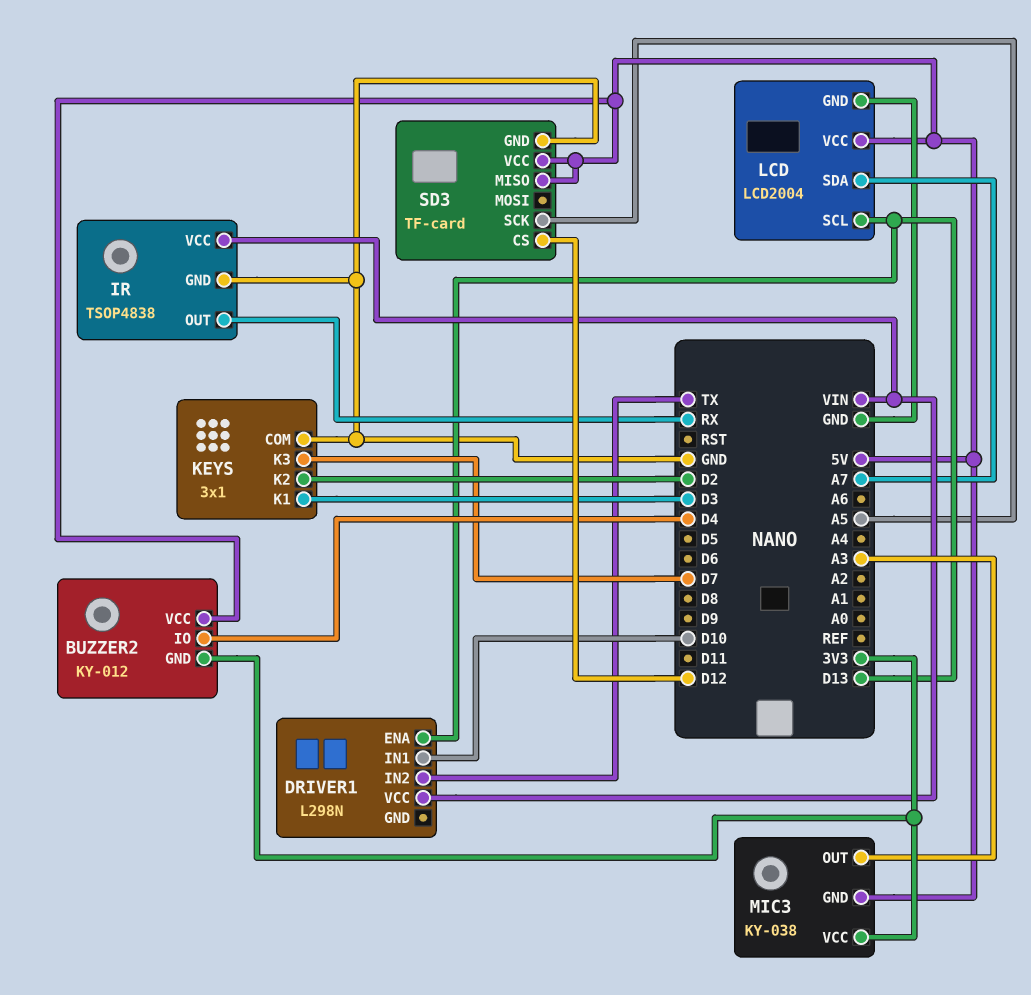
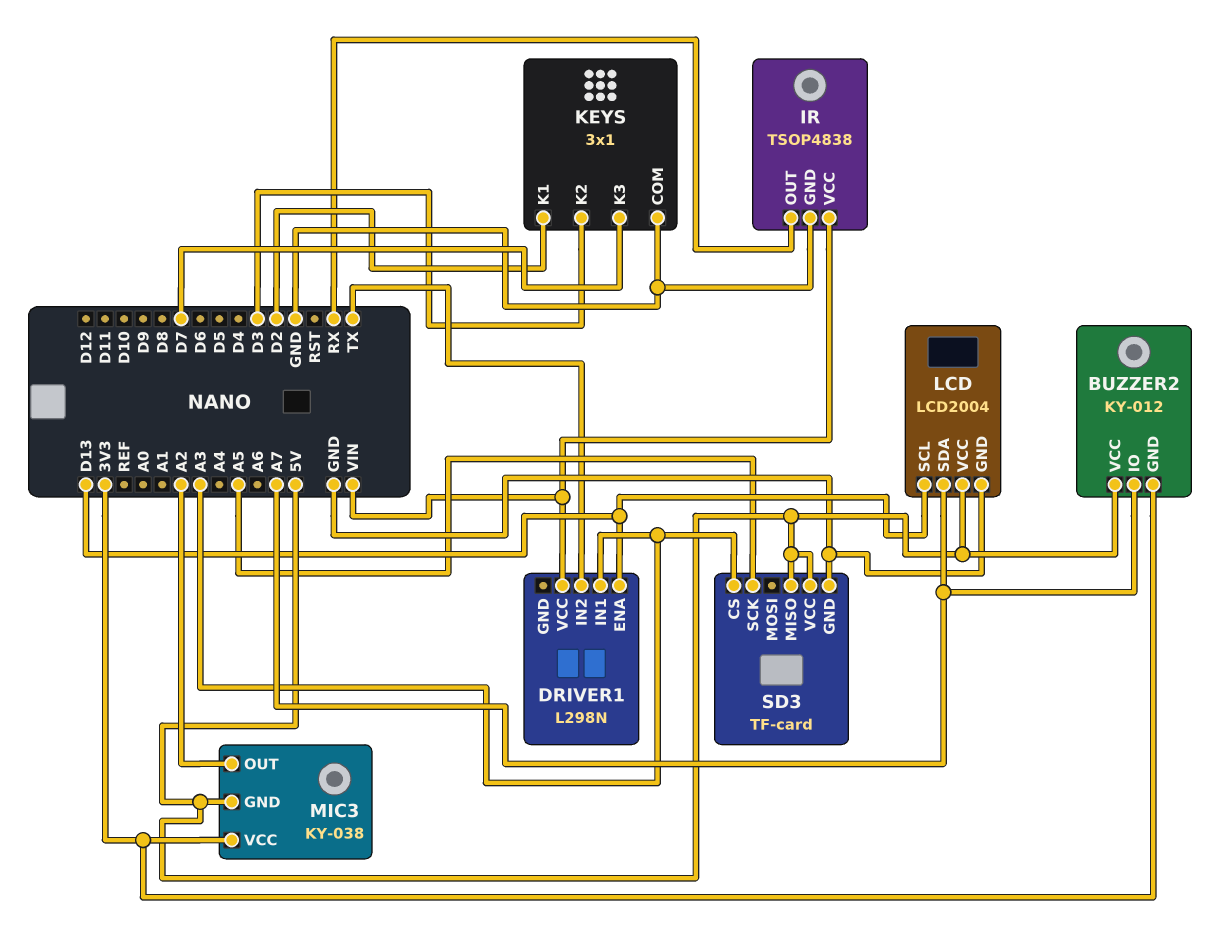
BUZZER2 pin IO: D4 -> A7
DRIVER1 pin IN1: D10 -> A3
KEYS pin K1: D3 -> D2
KEYS pin K2: D2 -> D3
MIC3 pin OUT: A3 -> A2
SD3 pin CS: D12 -> A3

